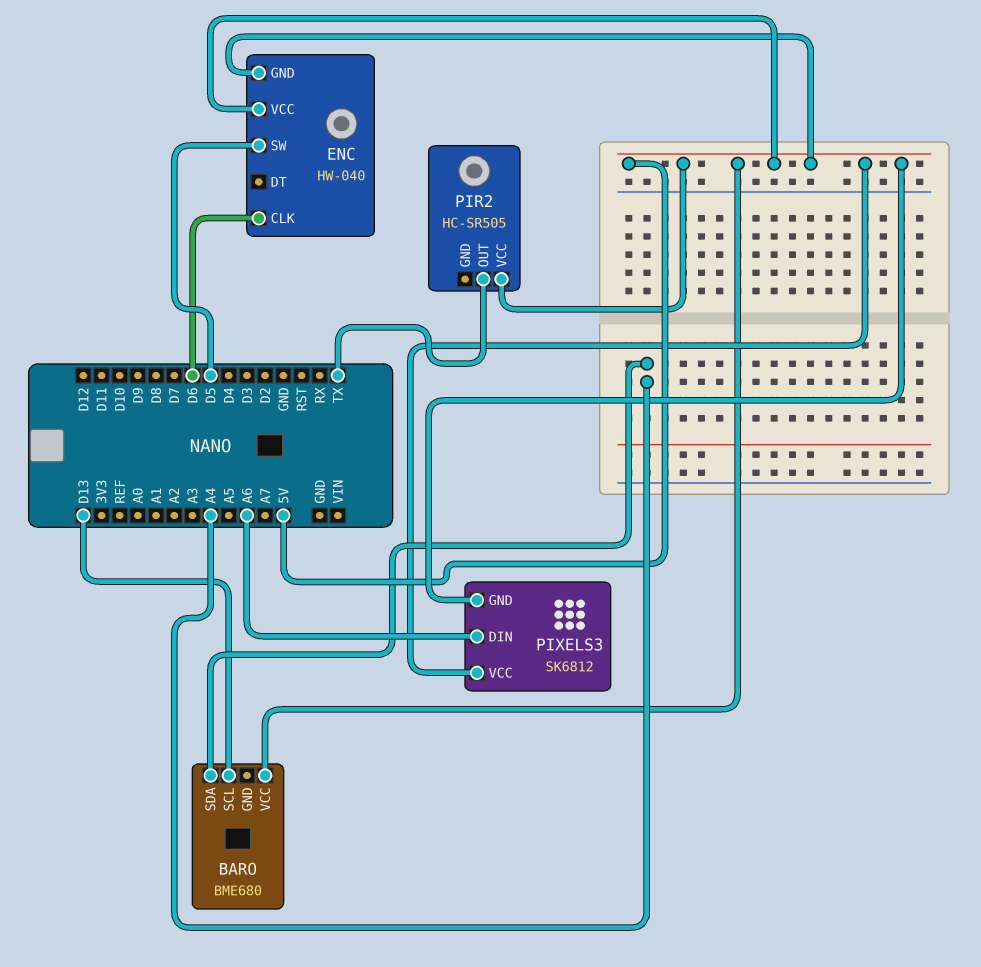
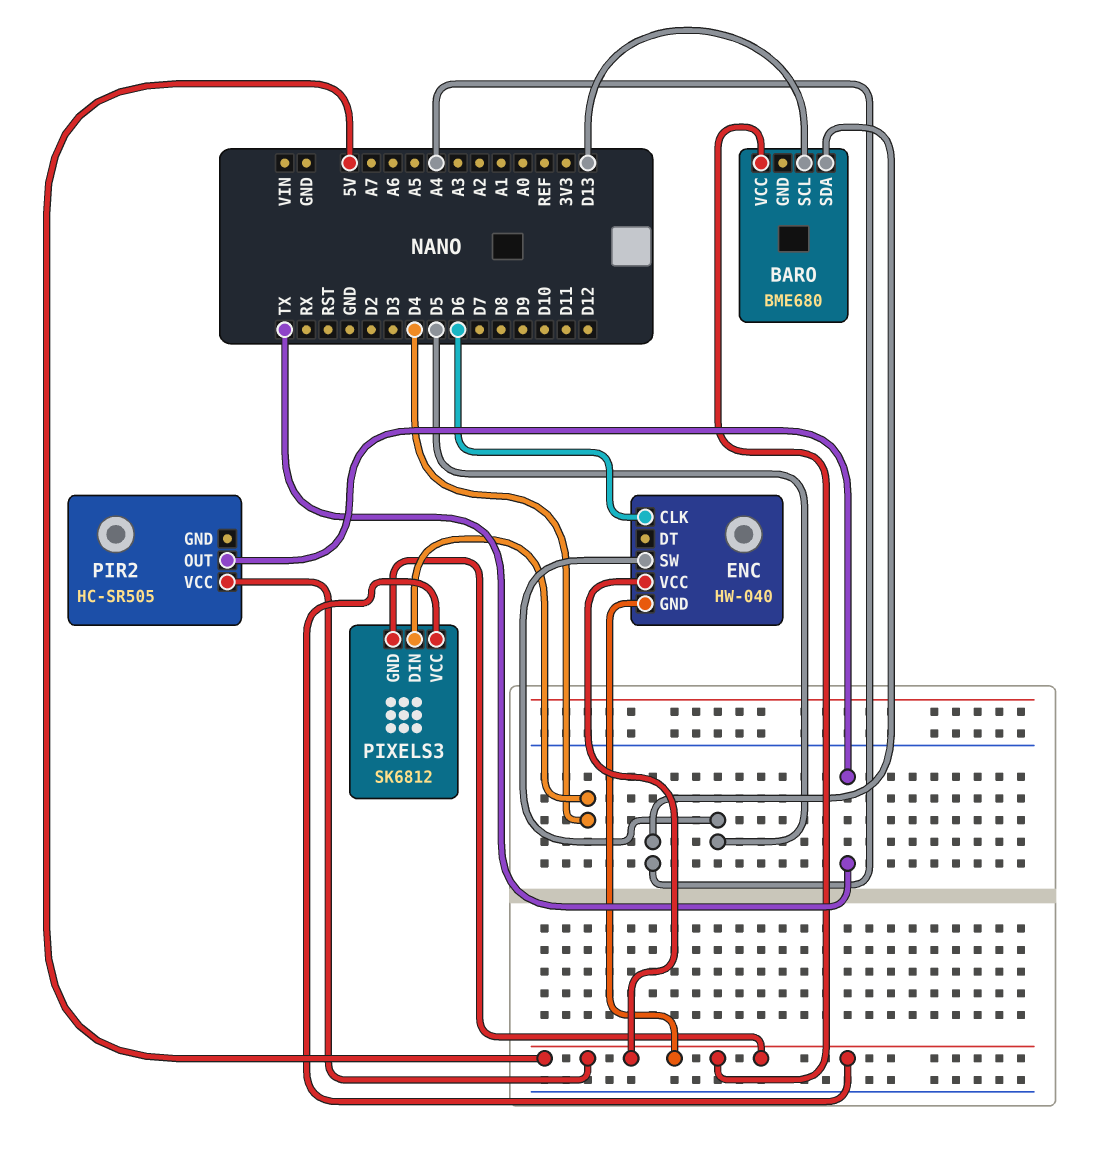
PIXELS3 pin DIN: A6 -> D4

